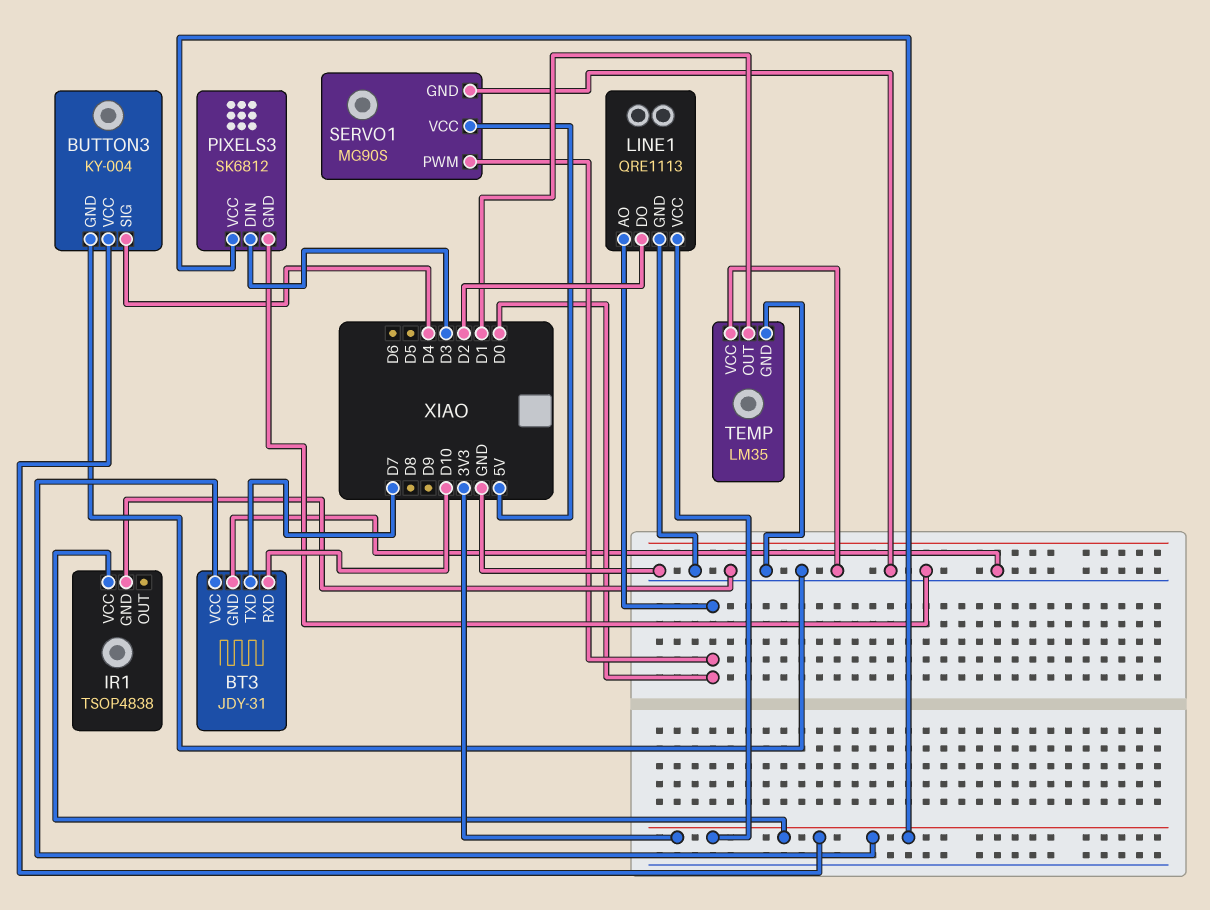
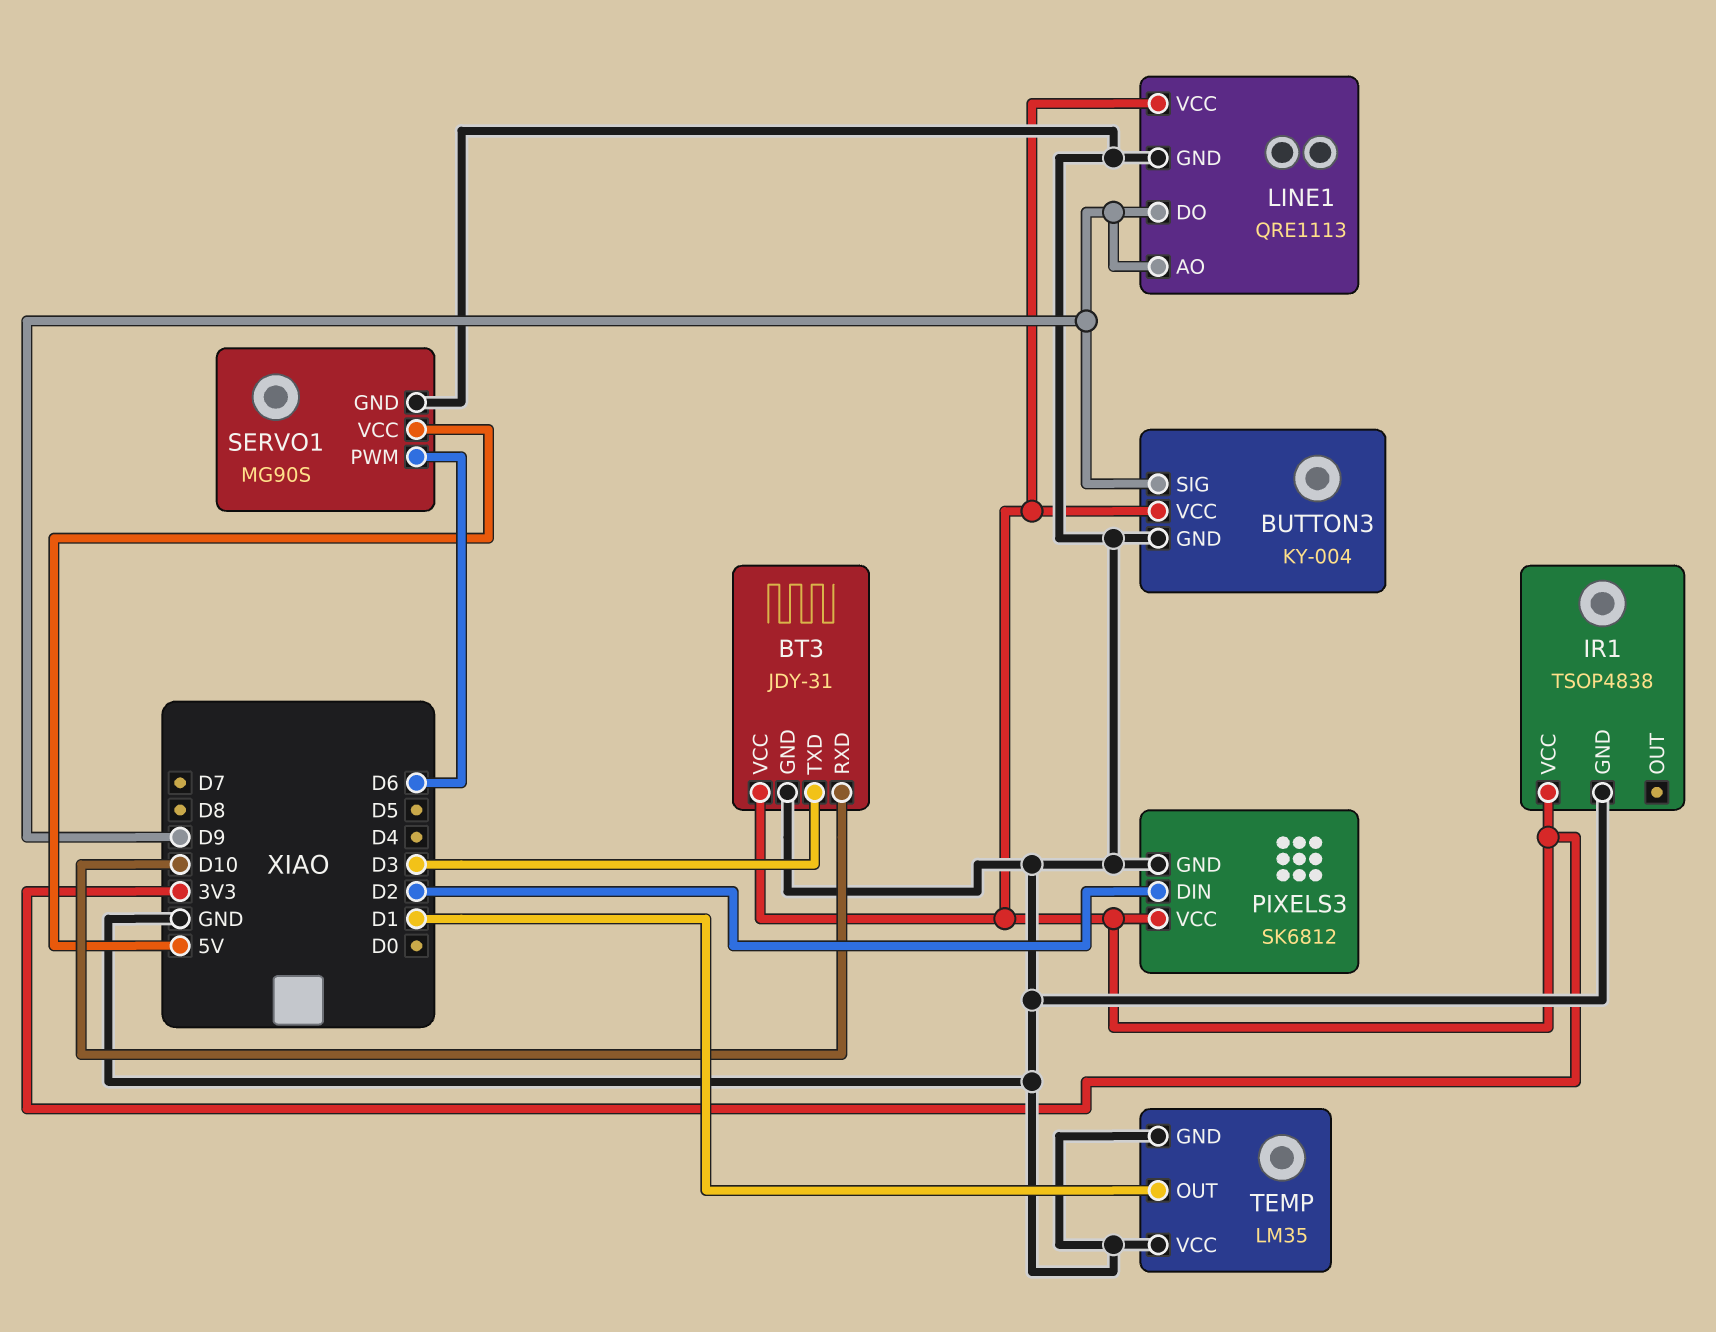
BT3 pin TXD: D7 -> D3
BUTTON3 pin SIG: D4 -> D9
LINE1 pin AO: D0 -> D9
LINE1 pin DO: D2 -> D9
PIXELS3 pin DIN: D3 -> D2
SERVO1 pin PWM: D0 -> D6

